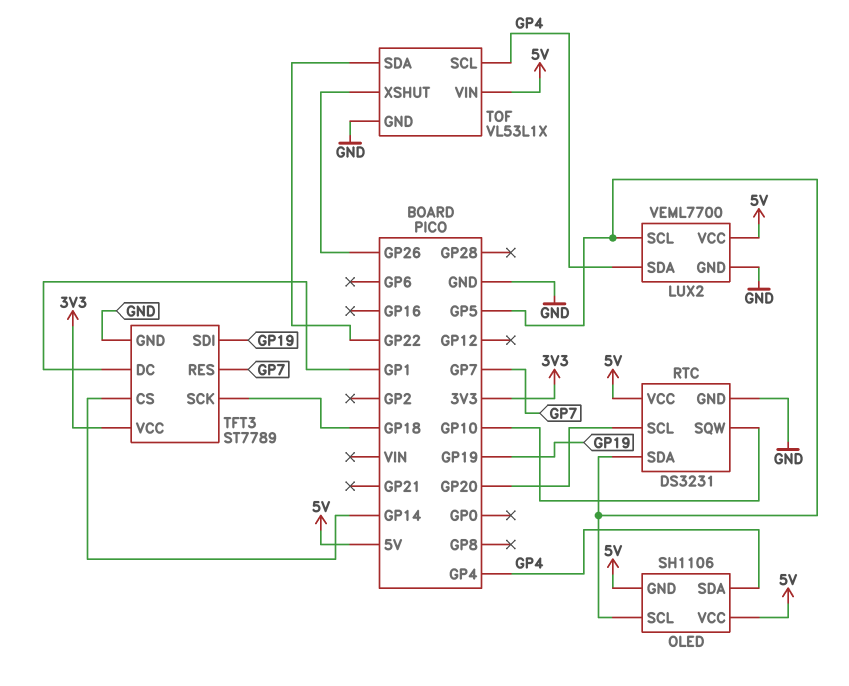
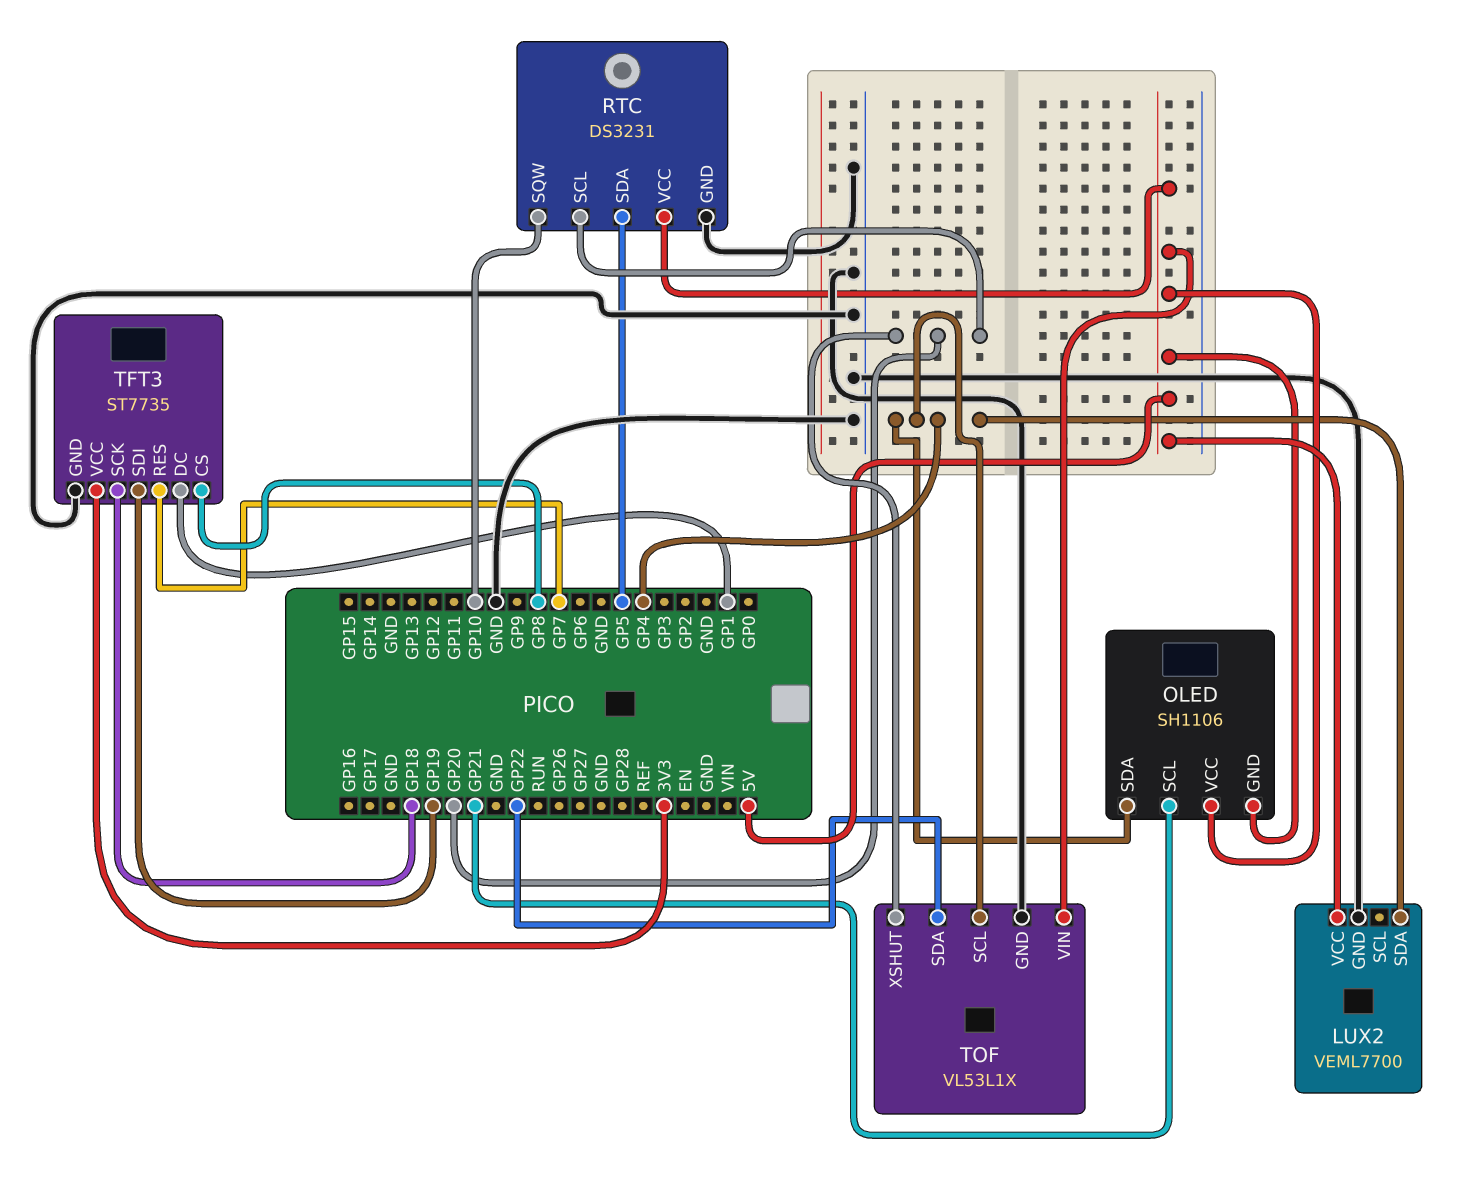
LUX2 pin SCL: GP5 -> none
OLED pin SCL: GP5 -> GP21
TFT3: ST7789 -> ST7735
TFT3 pin CS: GP14 -> GP8
TOF pin XSHUT: GP26 -> GP20

